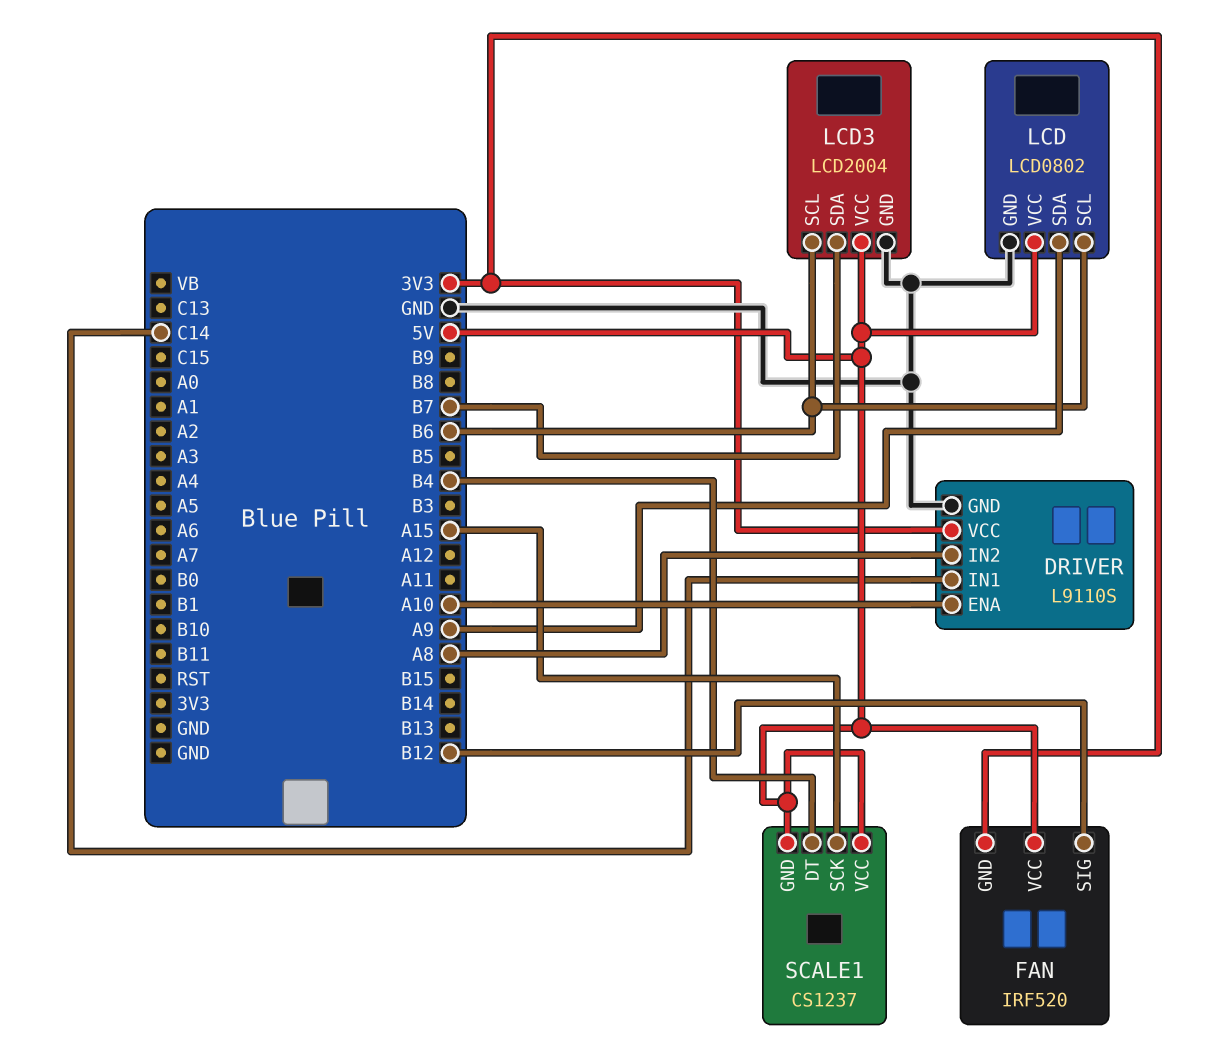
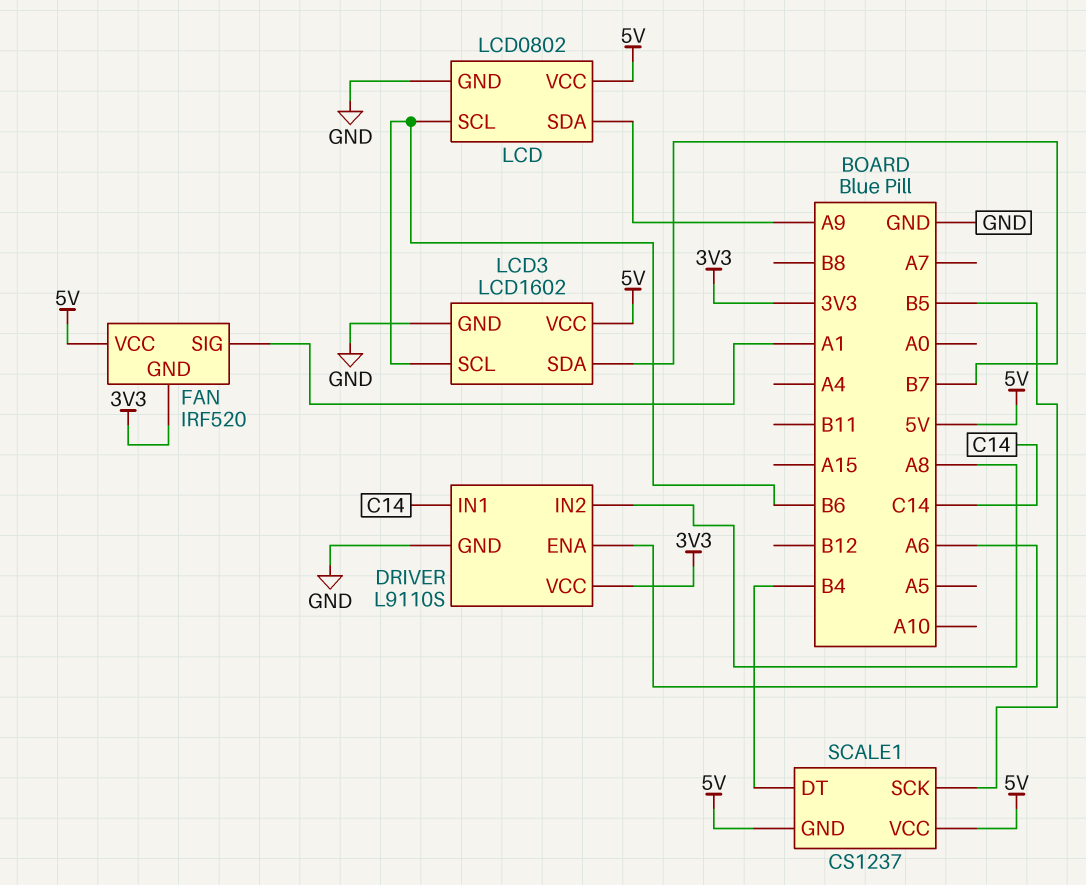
DRIVER pin ENA: A10 -> A6
FAN pin SIG: B12 -> A1
LCD3: LCD2004 -> LCD1602
SCALE1 pin SCK: A15 -> B5

